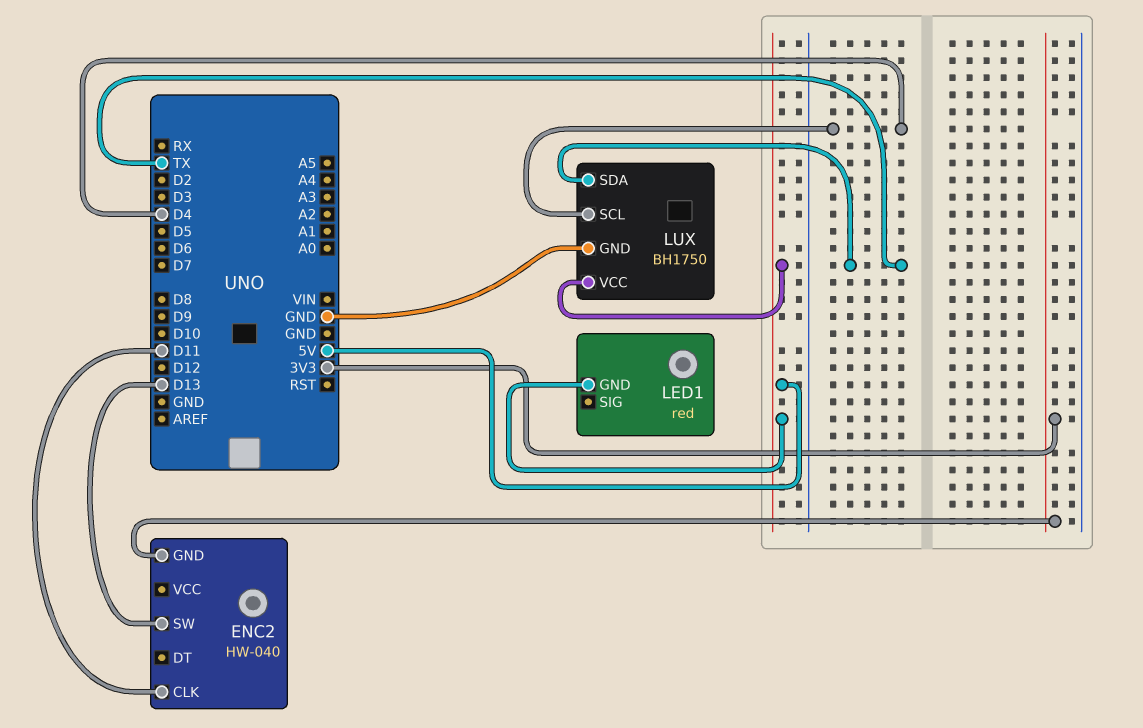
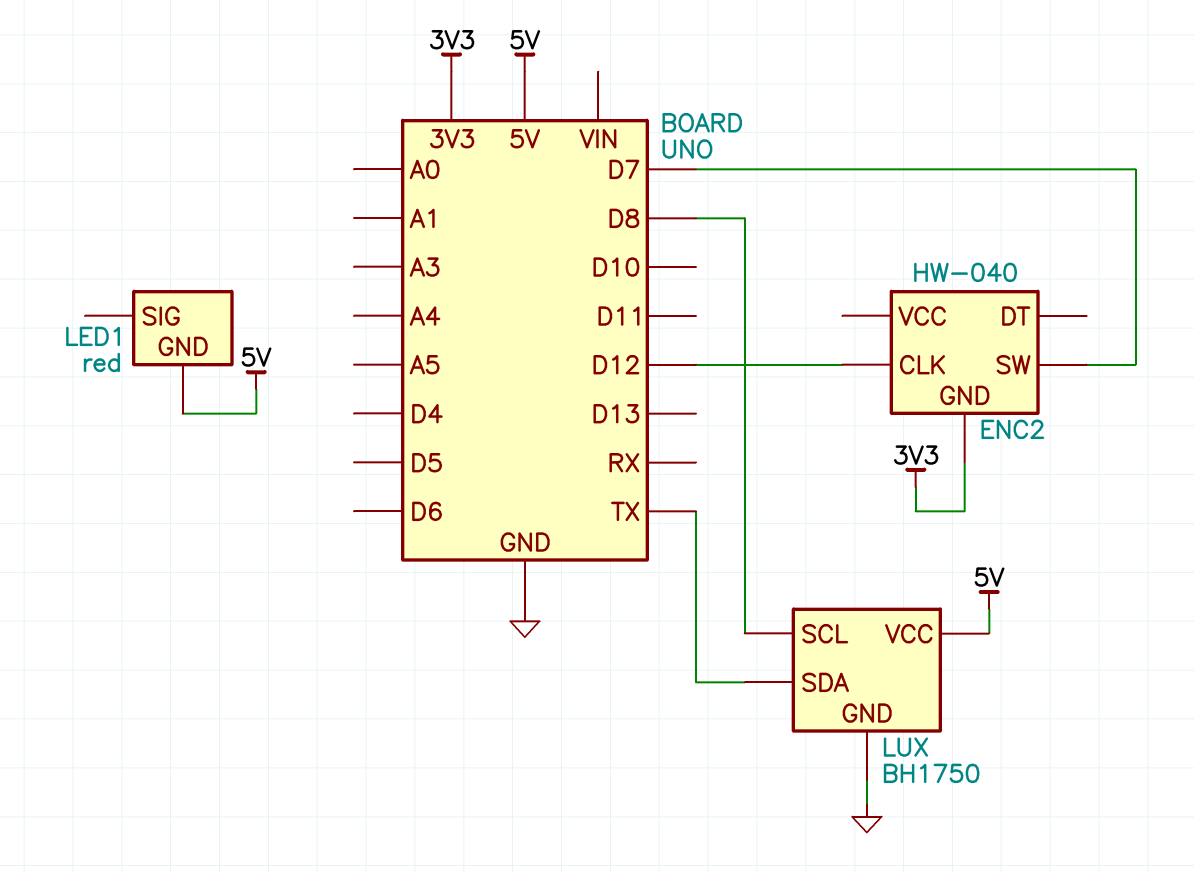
ENC2 pin CLK: D11 -> D12
ENC2 pin SW: D13 -> D7
LUX pin SCL: D4 -> D8

